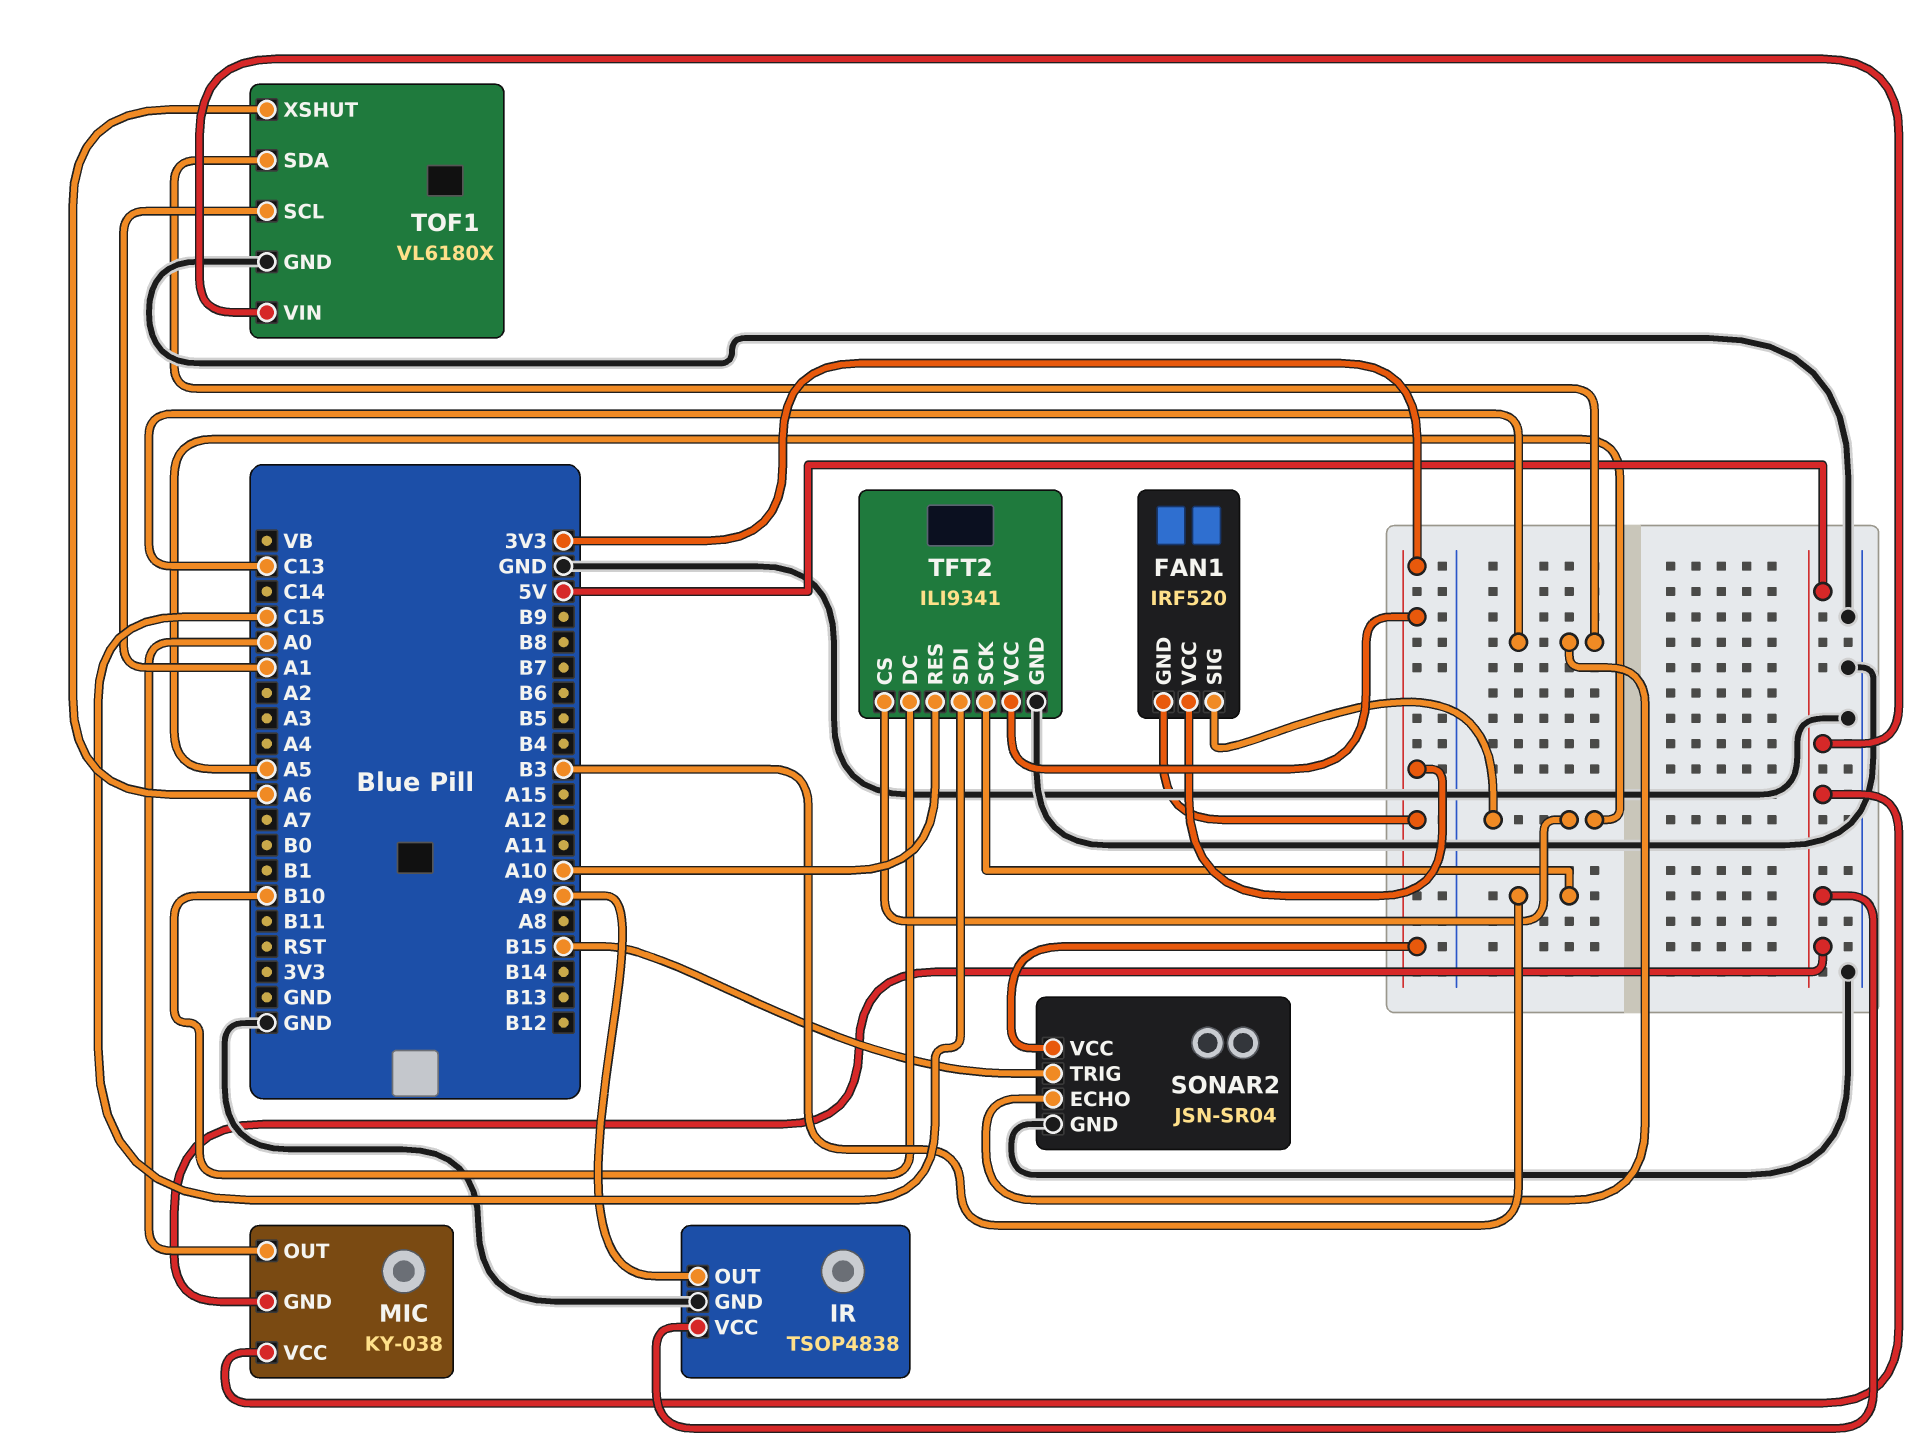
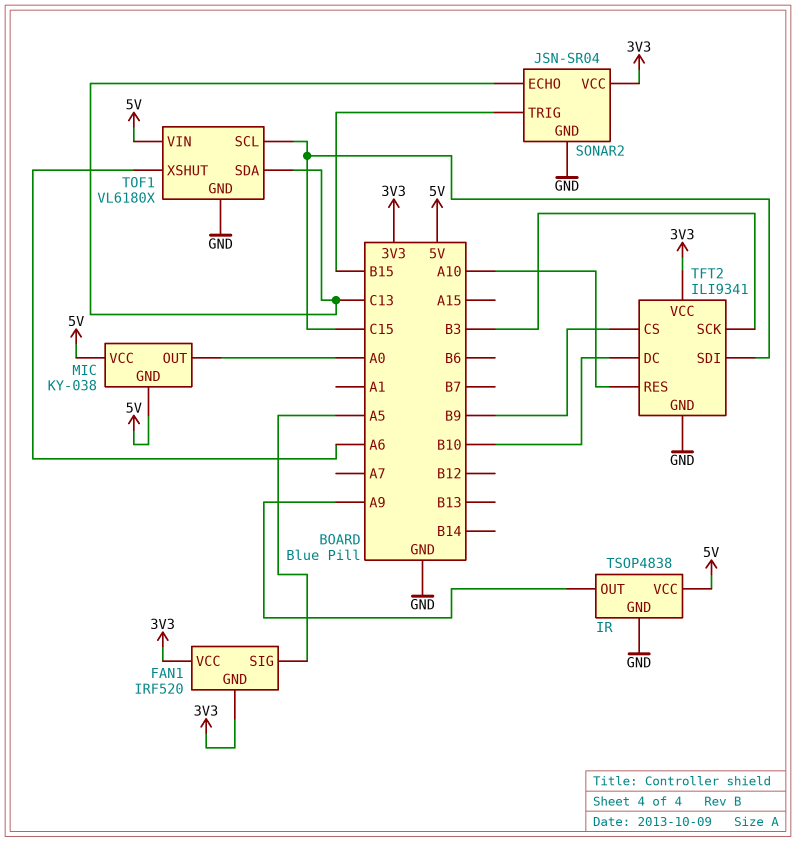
TFT2 pin CS: A5 -> B9
TOF1 pin SCL: A1 -> C15

